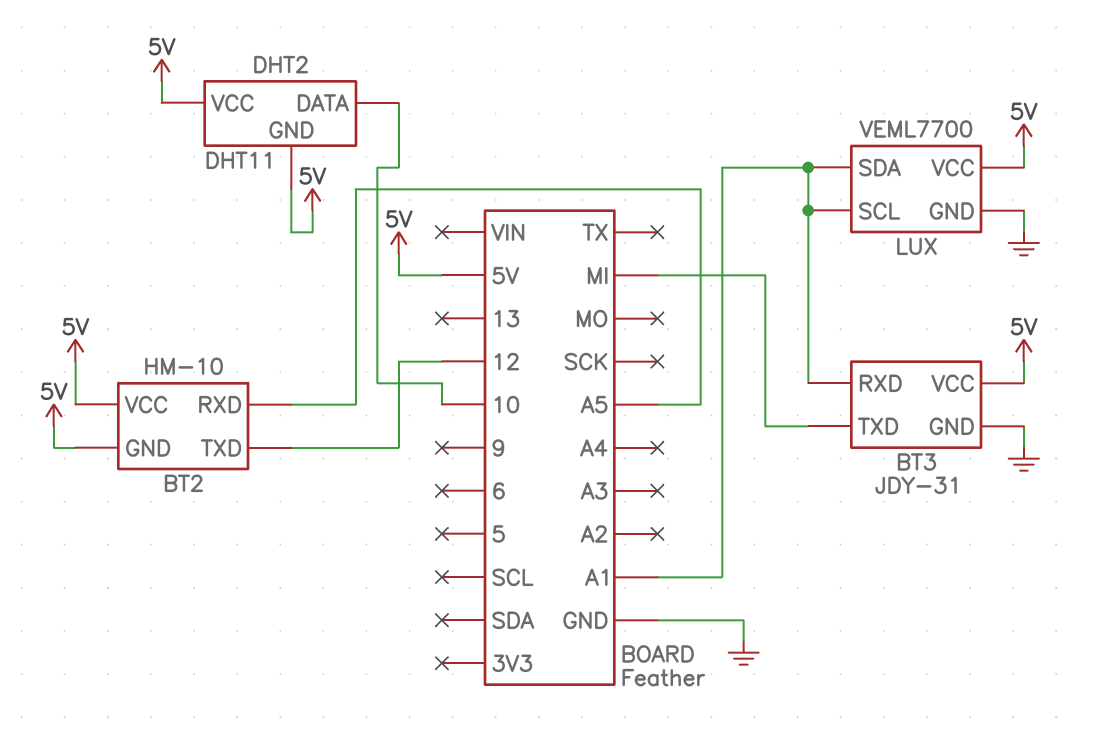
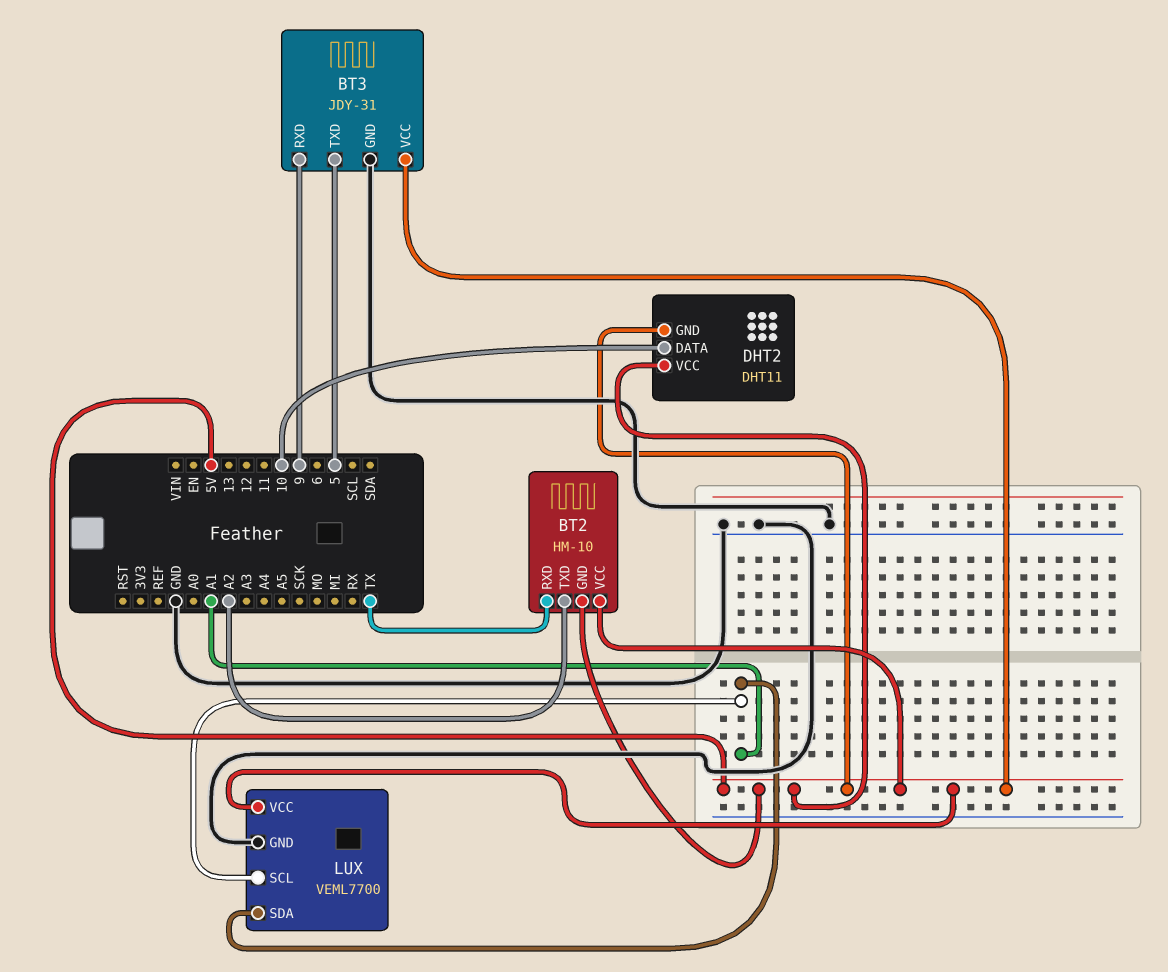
BT2 pin RXD: A5 -> TX
BT2 pin TXD: 12 -> A2
BT3 pin RXD: A1 -> 9
BT3 pin TXD: MI -> 5

